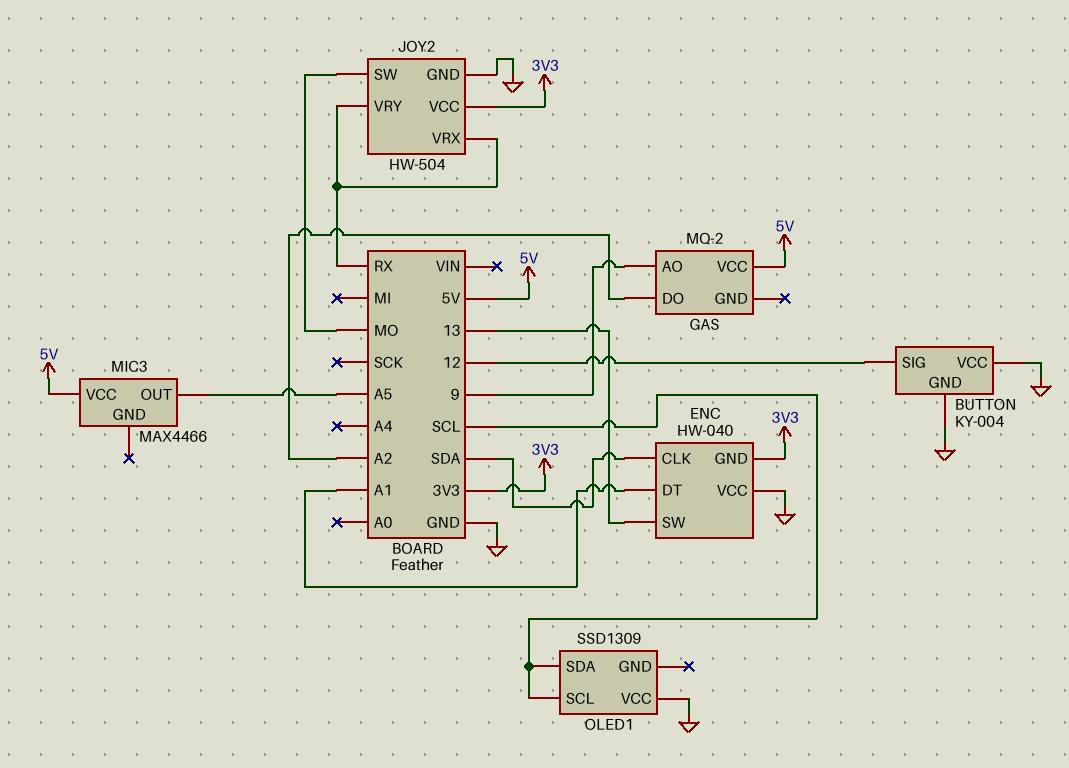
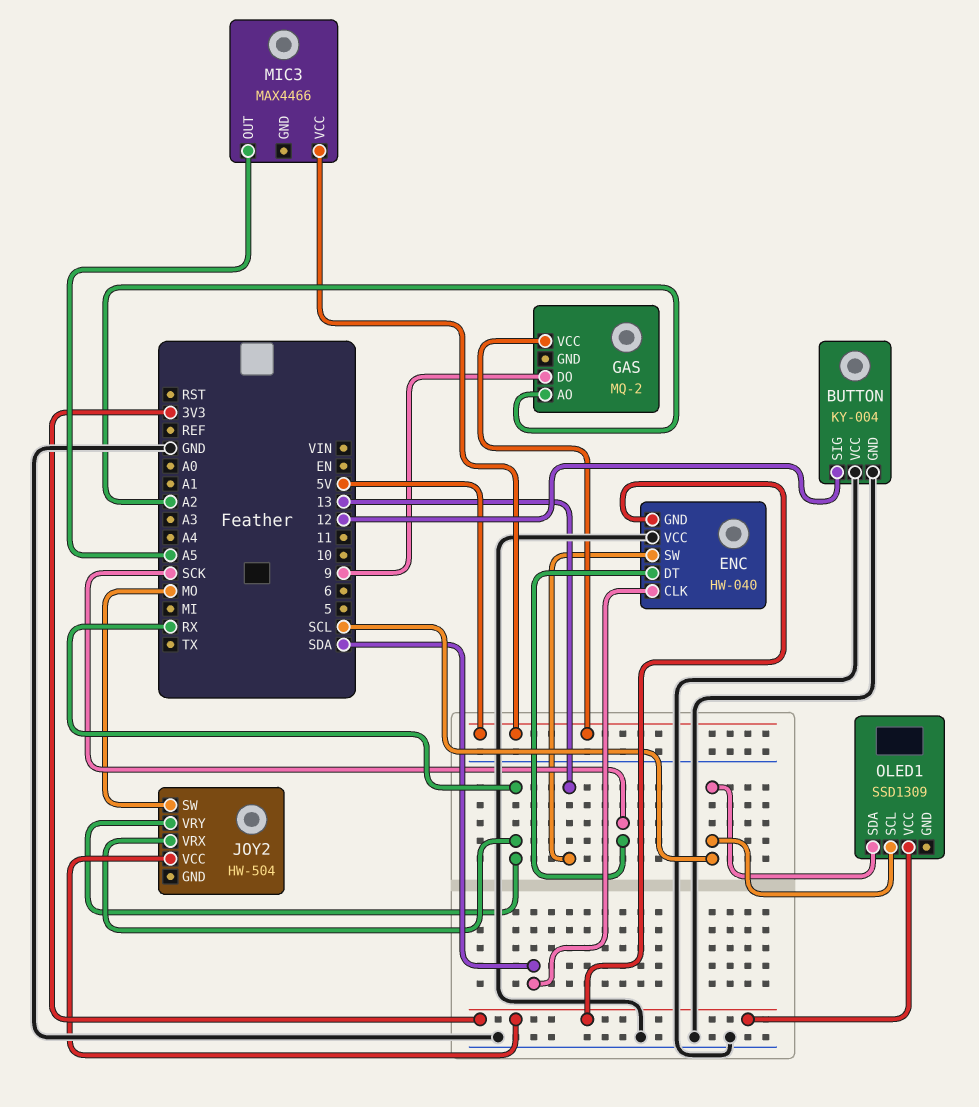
ENC pin DT: A1 -> SCK
GAS pin AO: 9 -> A2
GAS pin DO: A2 -> 9
JOY2 pin GND: GND -> none
OLED1 pin VCC: GND -> 3V3

